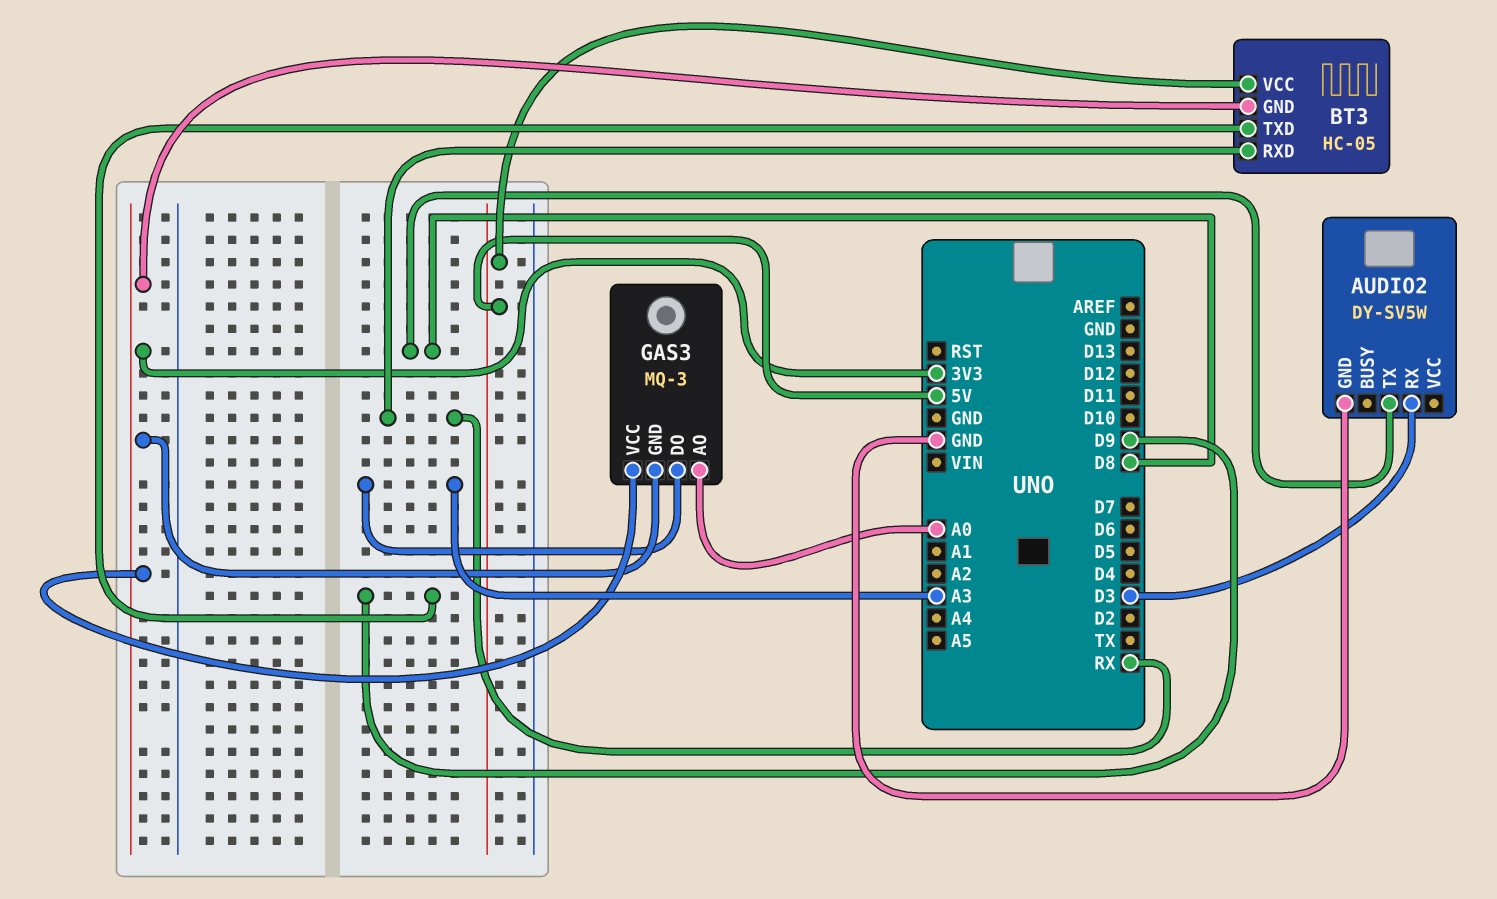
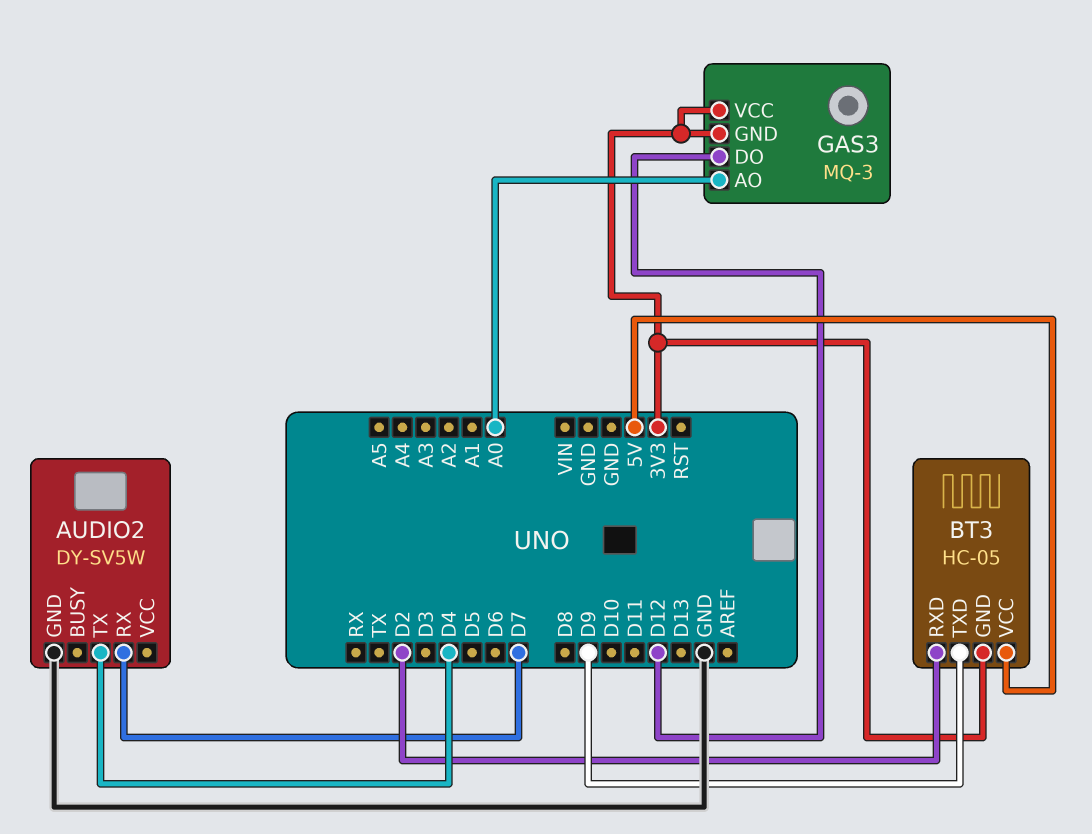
AUDIO2 pin RX: D3 -> D7
AUDIO2 pin TX: D8 -> D4
BT3 pin RXD: RX -> D2
GAS3 pin DO: A3 -> D12

